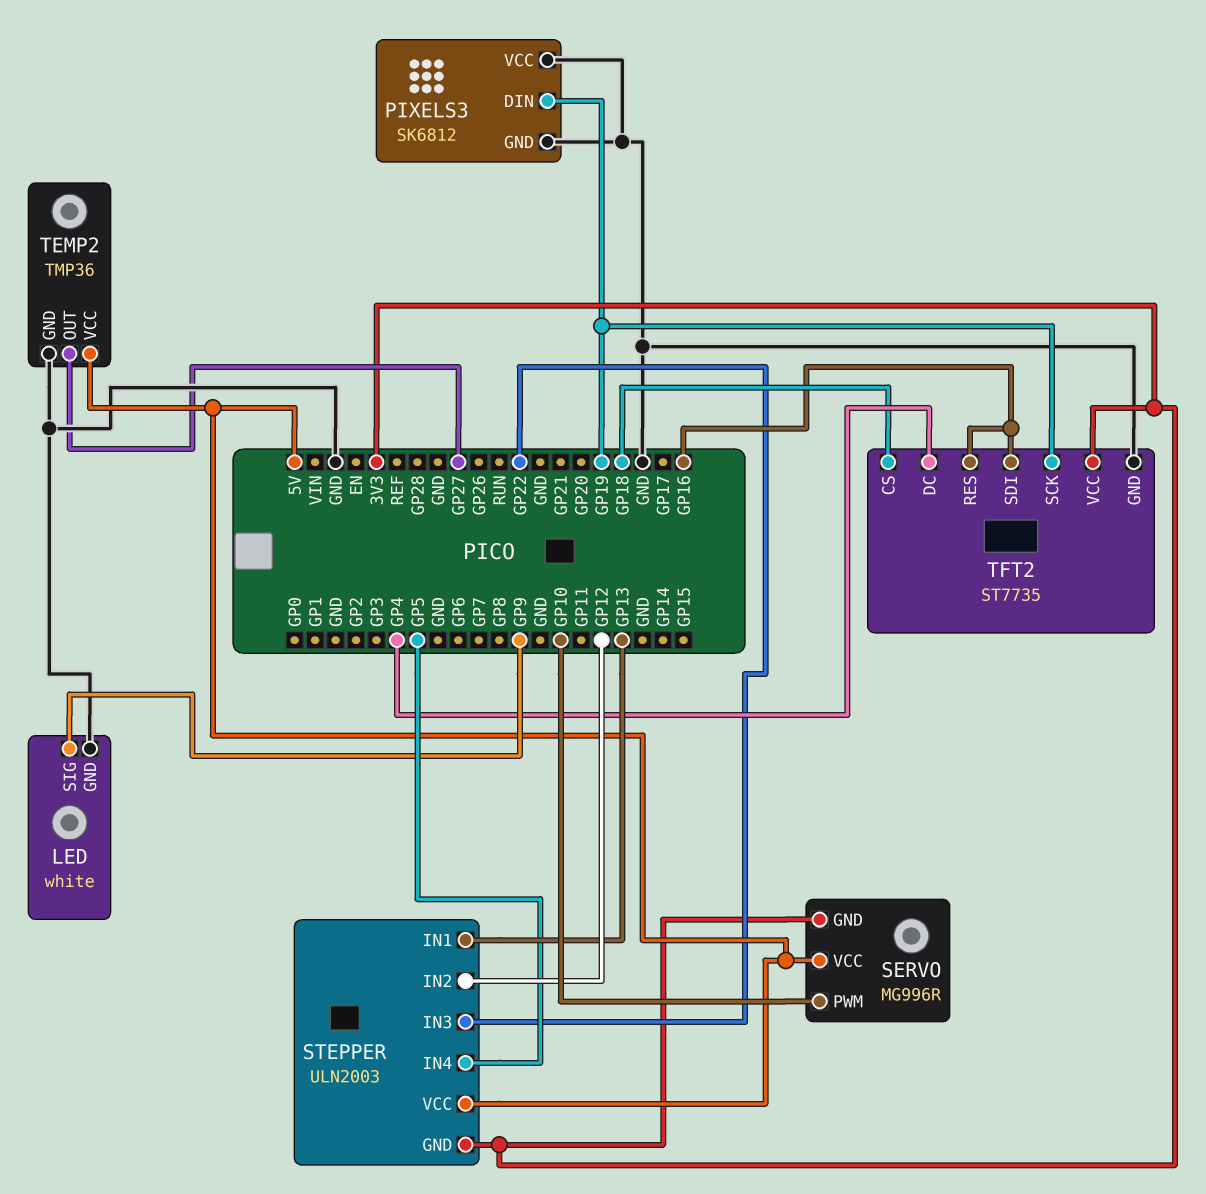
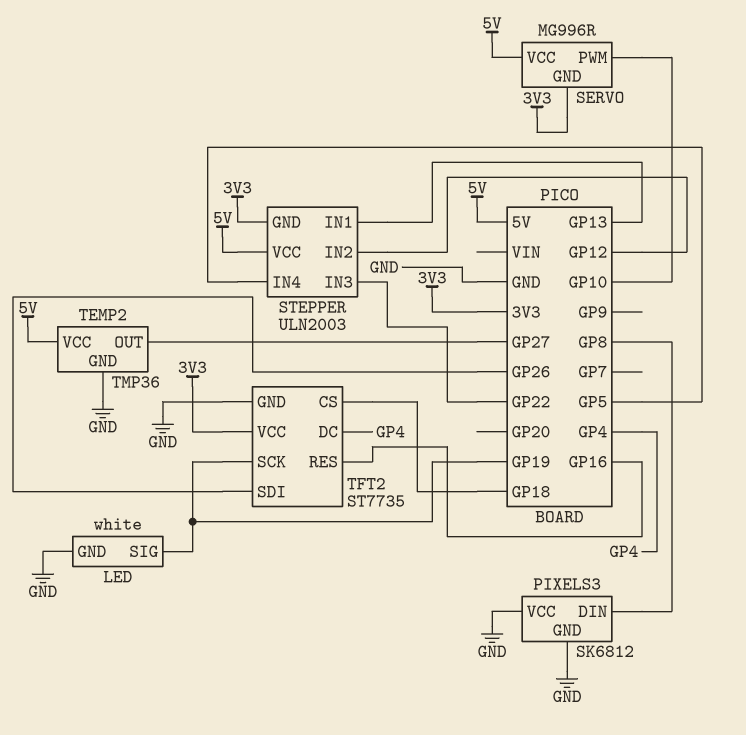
LED pin SIG: GP9 -> GP19
PIXELS3 pin DIN: GP19 -> GP8
TFT2 pin SDI: GP16 -> GP26

